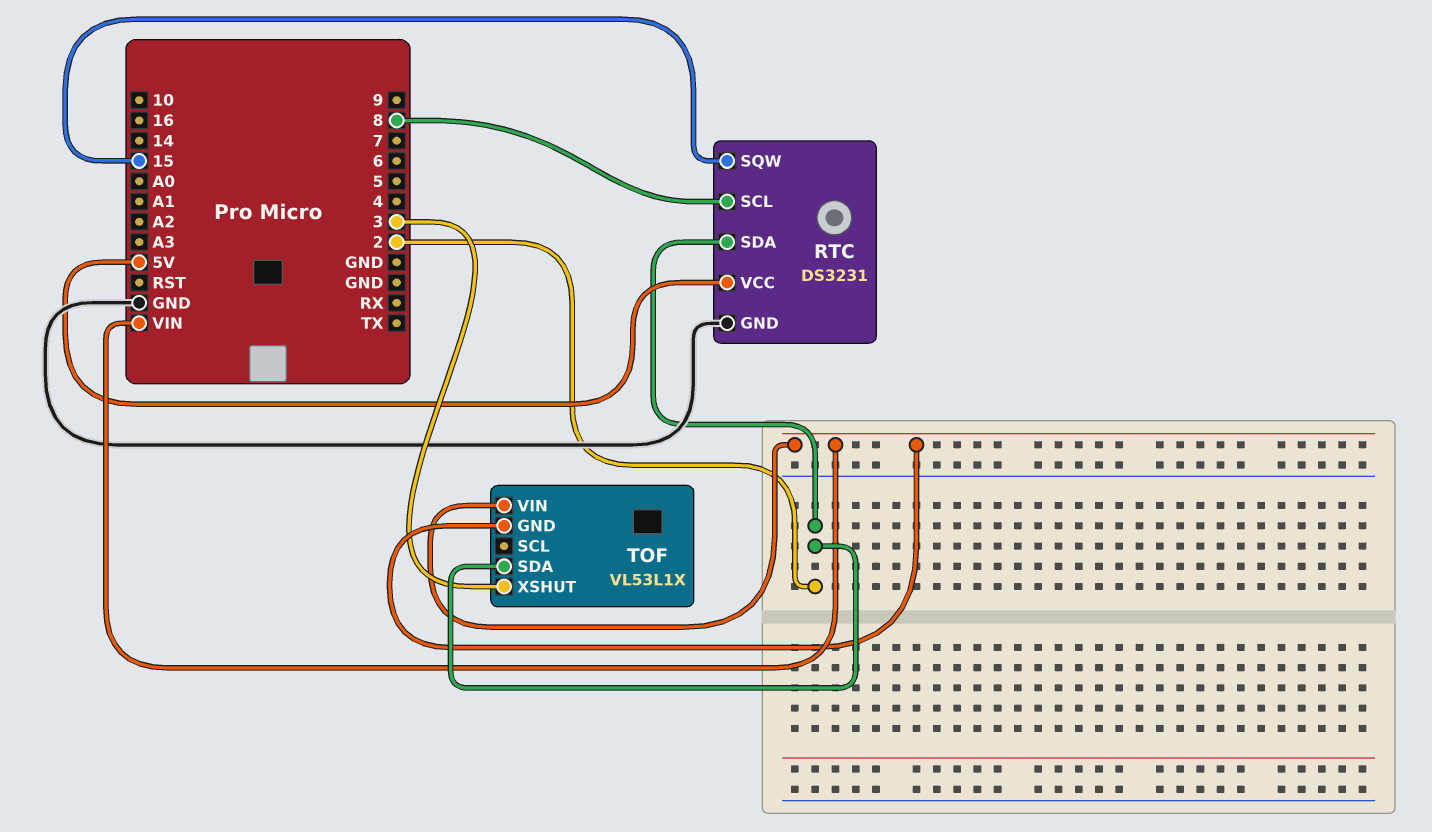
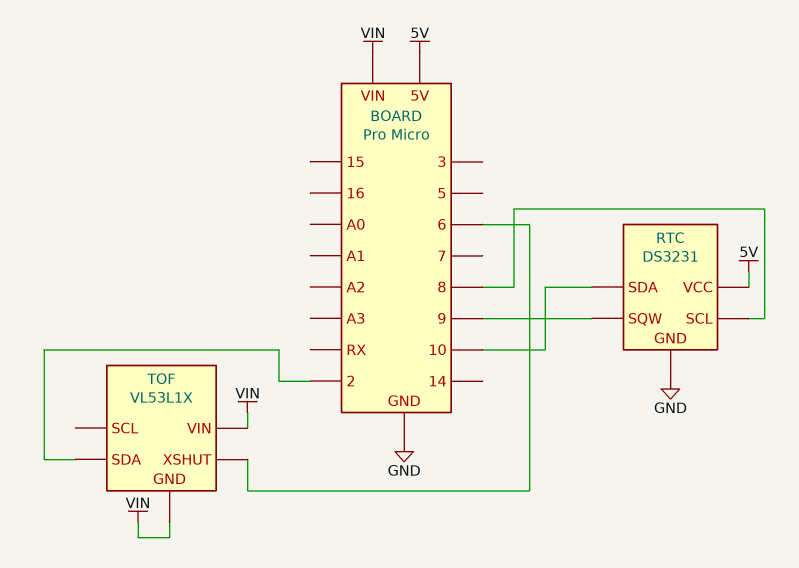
RTC pin SDA: 2 -> 10
RTC pin SQW: 15 -> 9
TOF pin XSHUT: 3 -> 6

